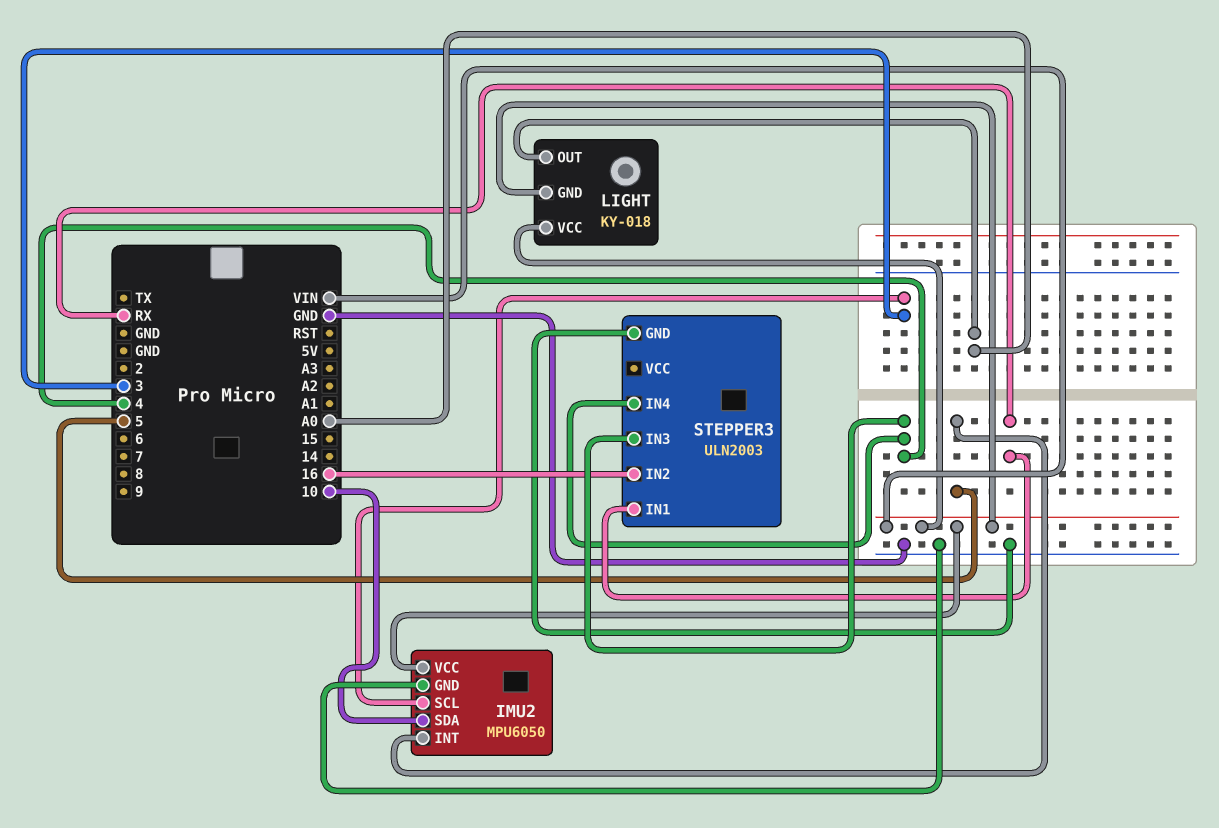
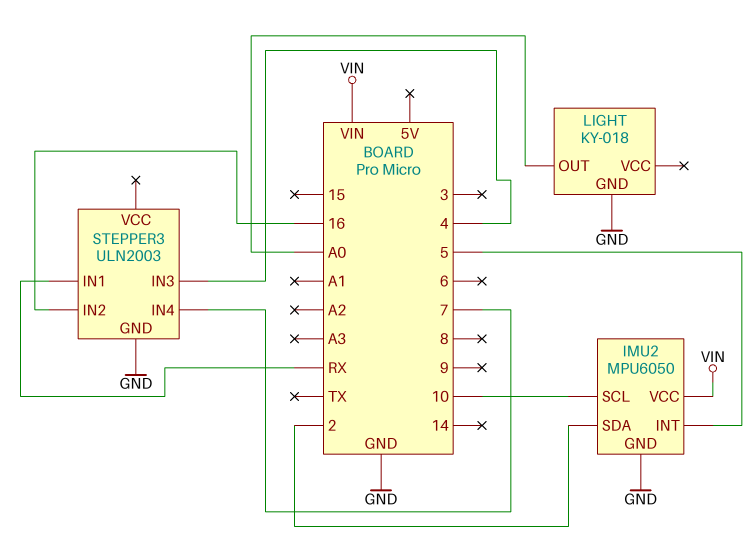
IMU2 pin SCL: 3 -> 10
IMU2 pin SDA: 10 -> 2
LIGHT pin GND: VIN -> GND
LIGHT pin VCC: VIN -> none
STEPPER3 pin IN4: 4 -> 7

